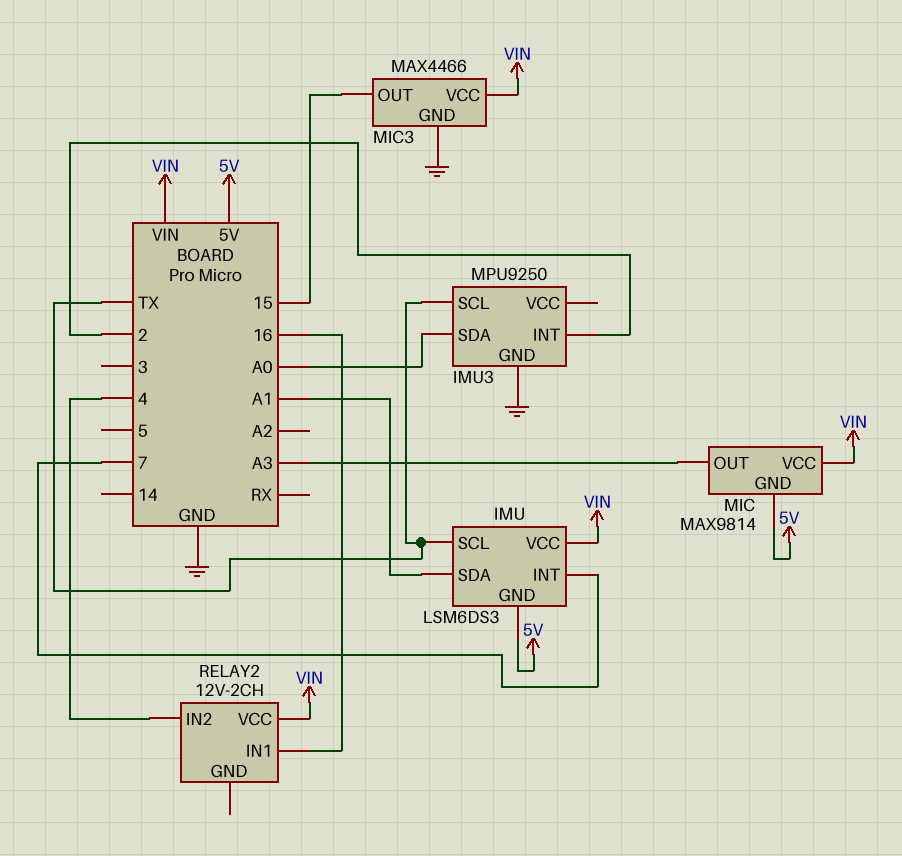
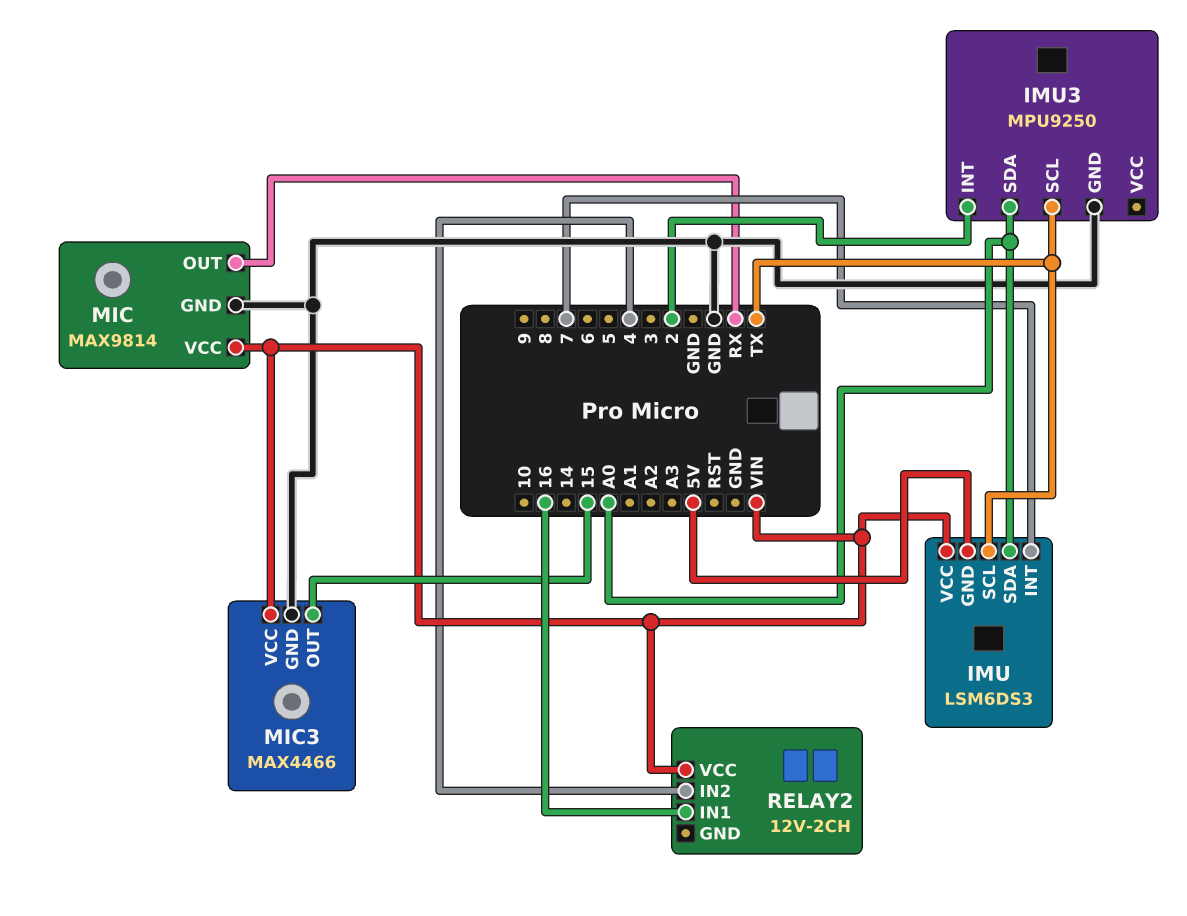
IMU pin SDA: A1 -> A0
MIC pin GND: 5V -> GND
MIC pin OUT: A3 -> RX

